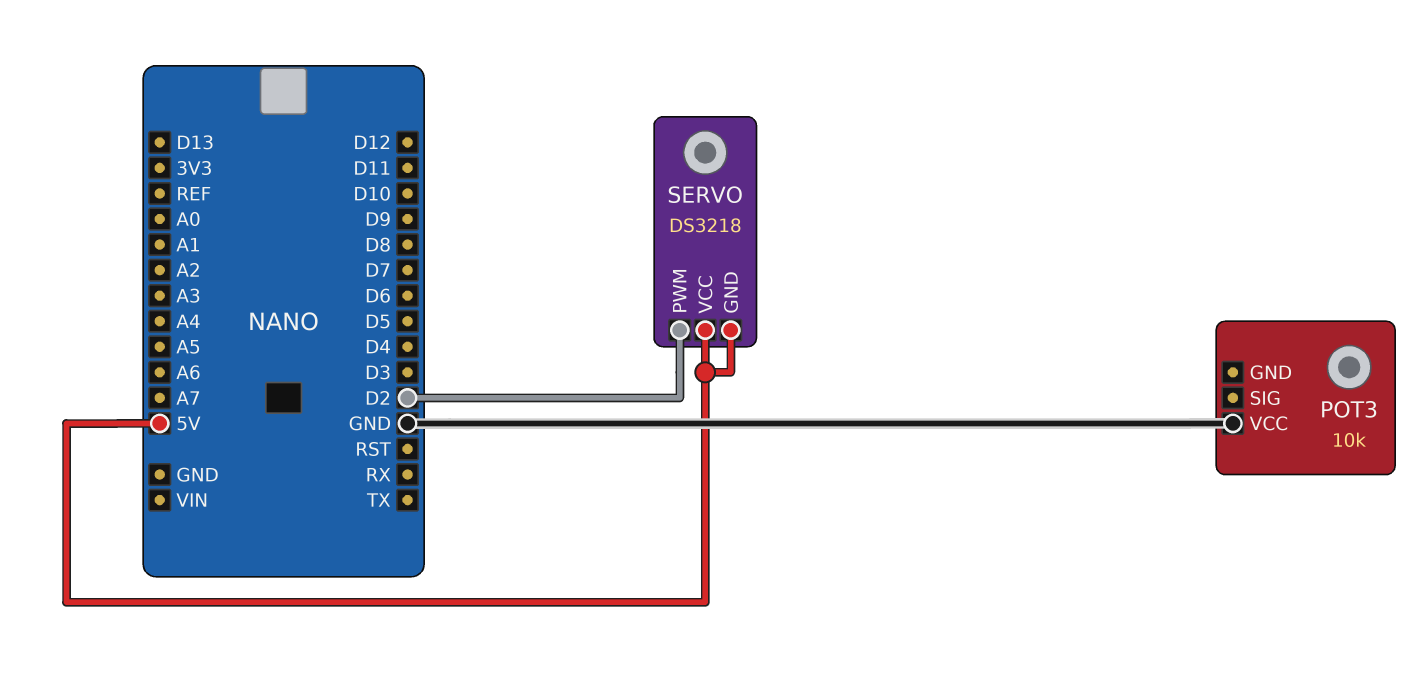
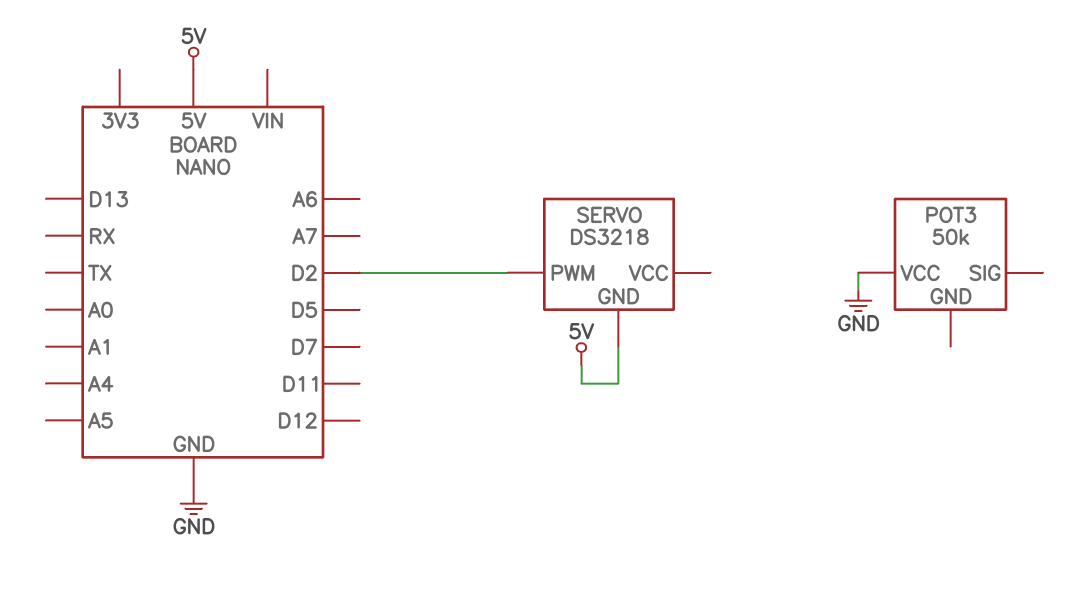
POT3: 10k -> 50k
SERVO pin VCC: 5V -> none

